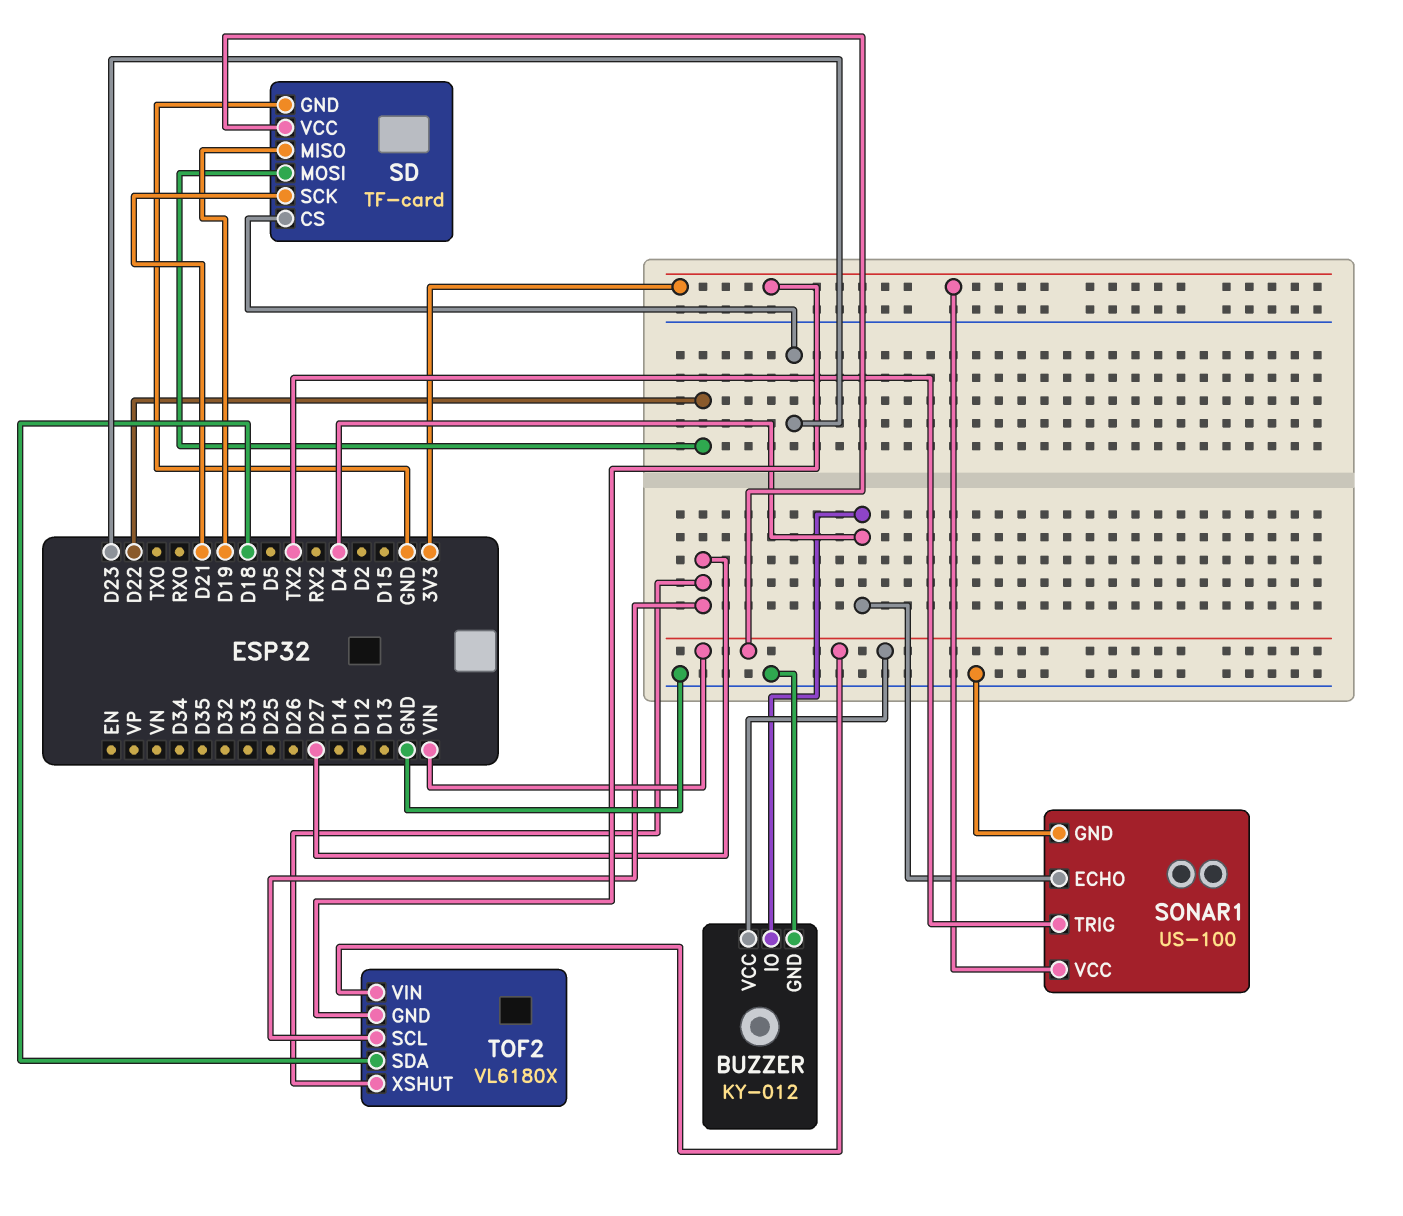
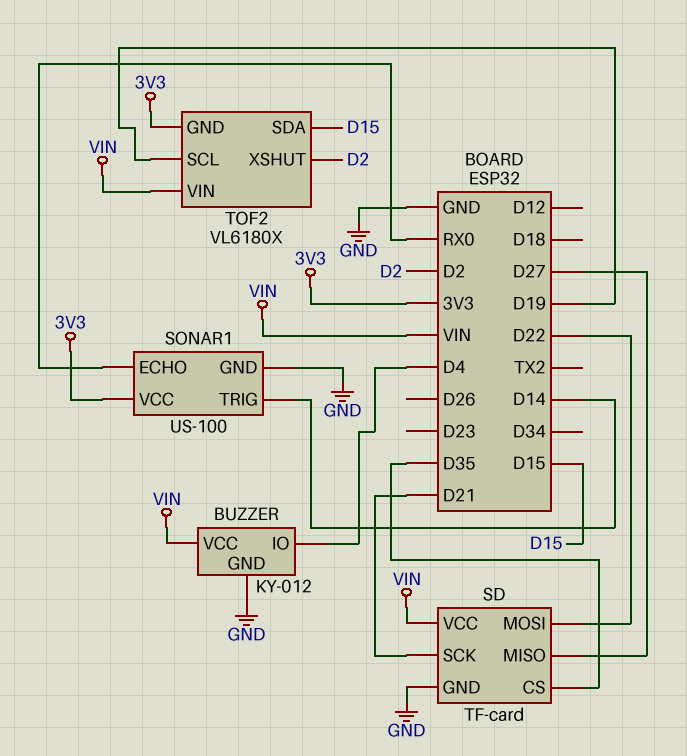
SD pin CS: D23 -> D35
SD pin MISO: D19 -> D27
SONAR1 pin ECHO: D4 -> RX0
SONAR1 pin TRIG: TX2 -> D14
TOF2 pin SCL: D27 -> D19
TOF2 pin SDA: D18 -> D15
TOF2 pin XSHUT: D27 -> D2

